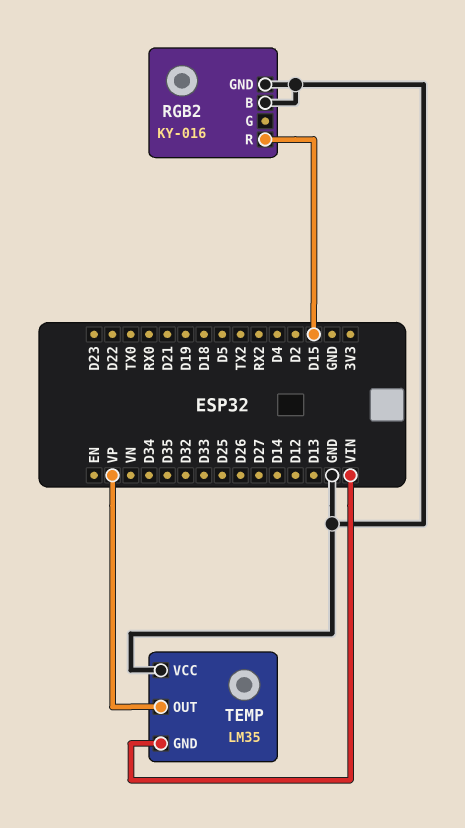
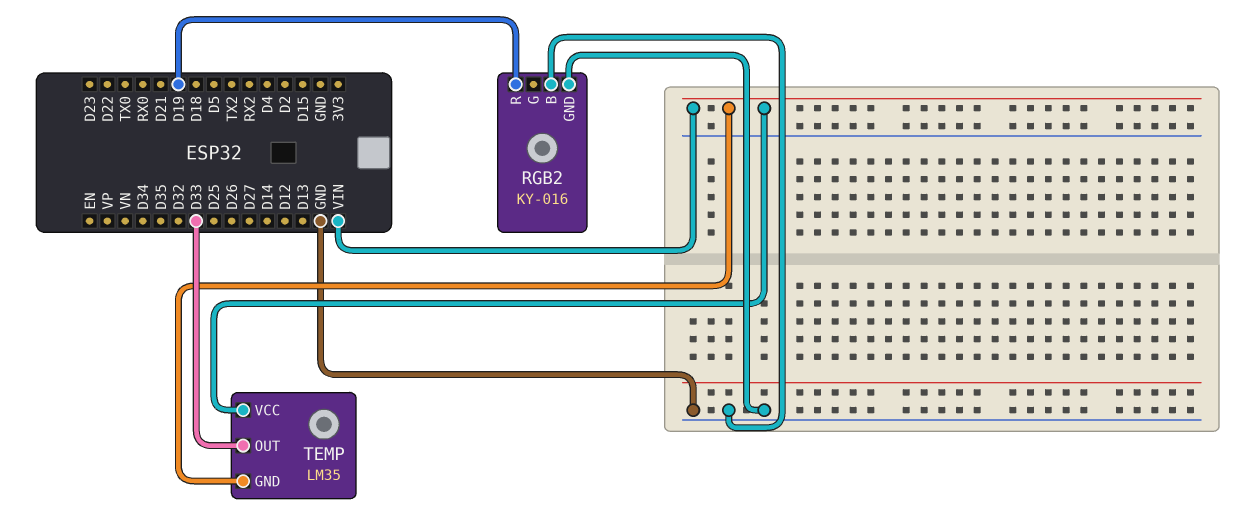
RGB2 pin R: D15 -> D19
TEMP pin OUT: VP -> D33
TEMP pin VCC: GND -> VIN

